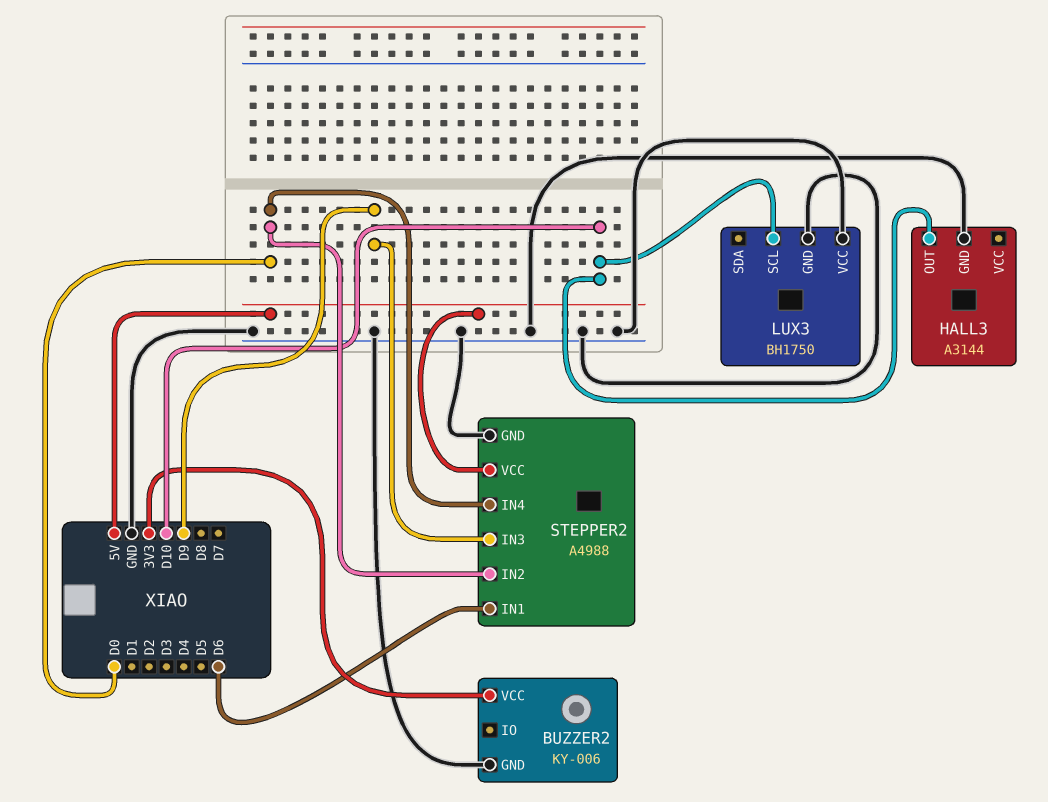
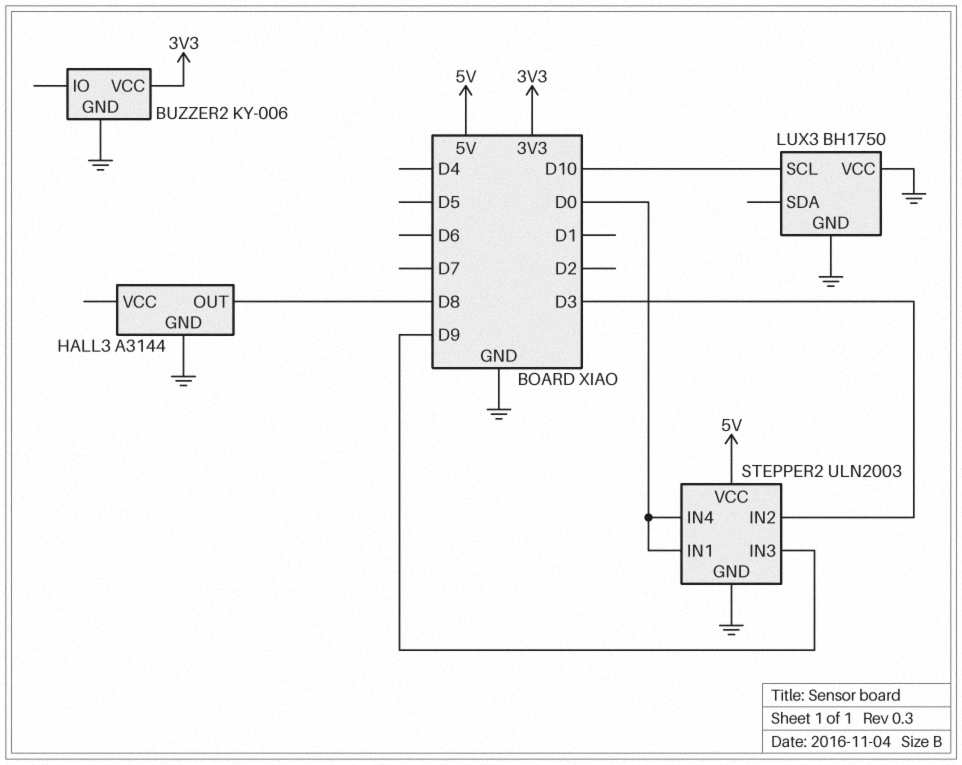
HALL3 pin OUT: D10 -> D8
STEPPER2: A4988 -> ULN2003
STEPPER2 pin IN1: D6 -> D0
STEPPER2 pin IN2: D0 -> D3

